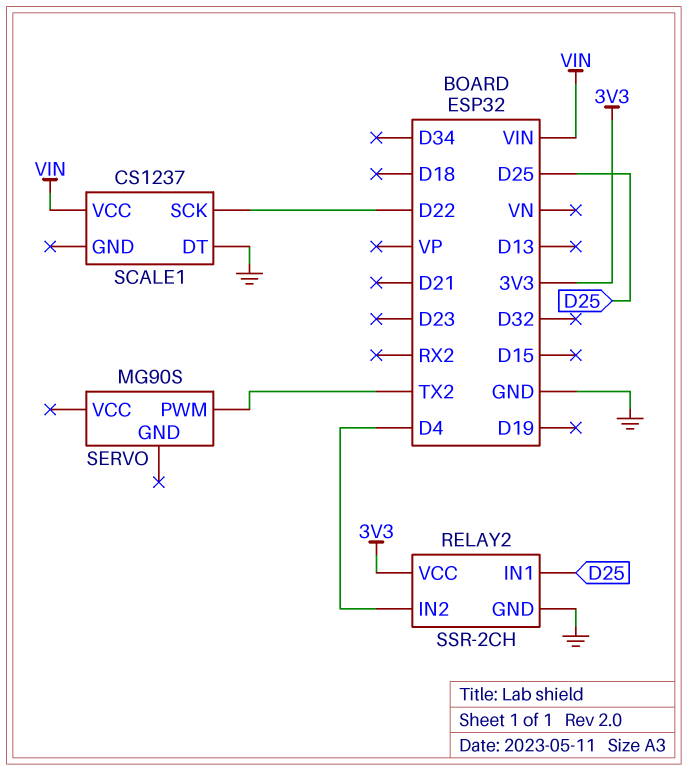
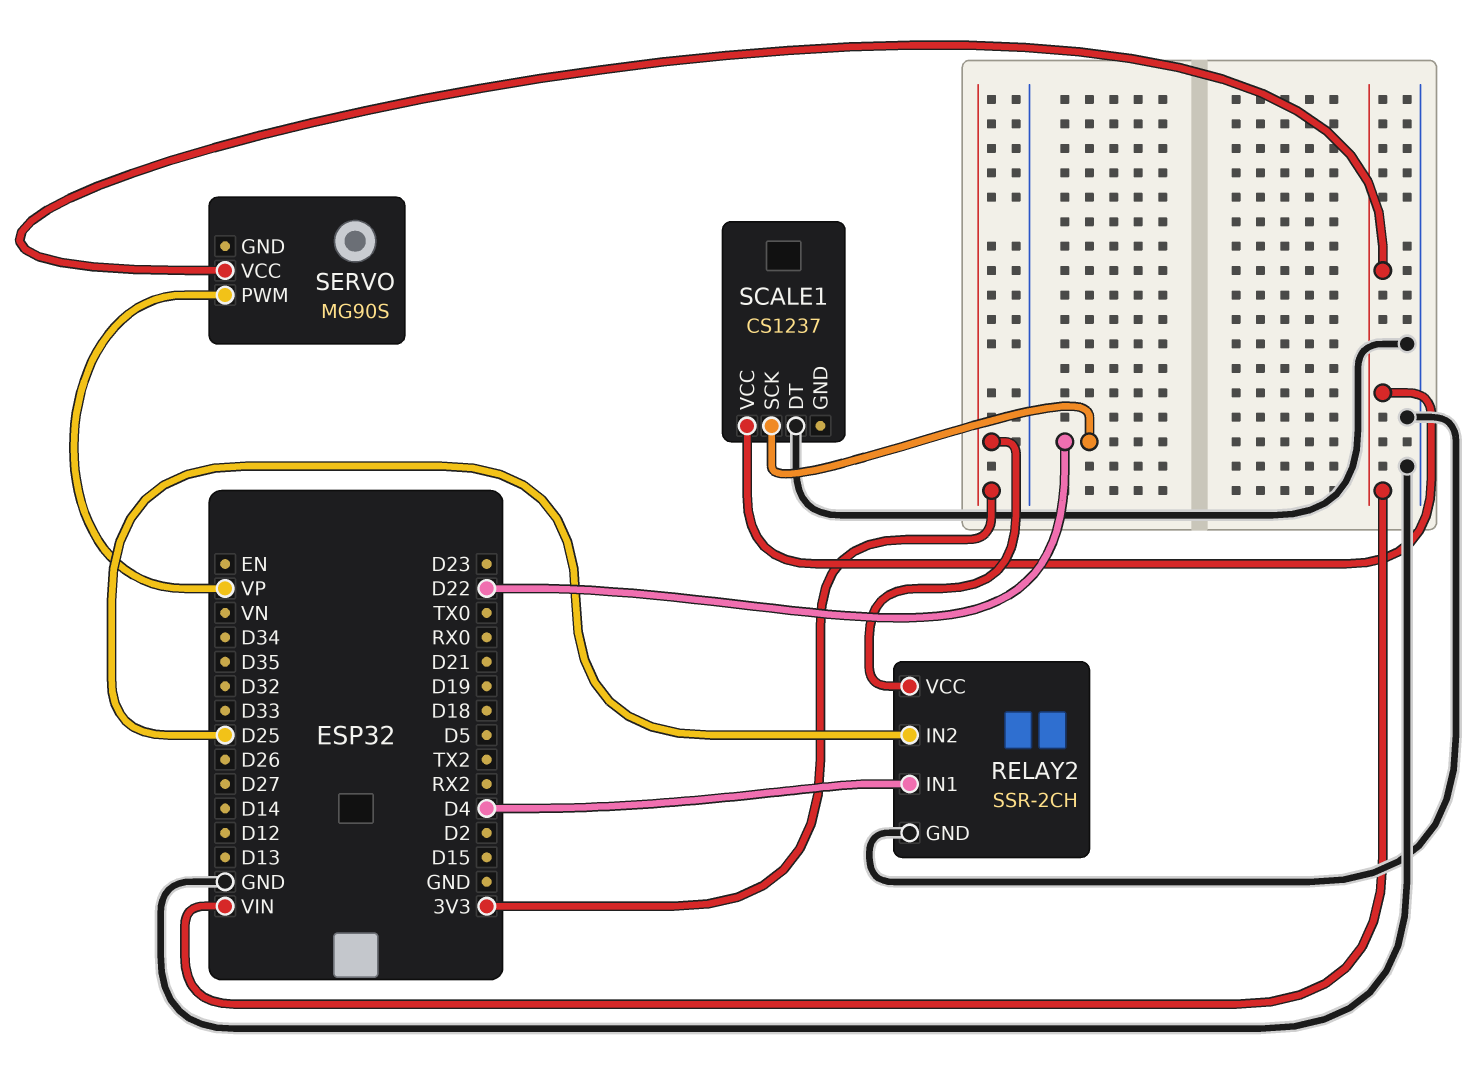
RELAY2 pin IN1: D25 -> D4
RELAY2 pin IN2: D4 -> D25
SERVO pin PWM: TX2 -> VP
SERVO pin VCC: none -> VIN

